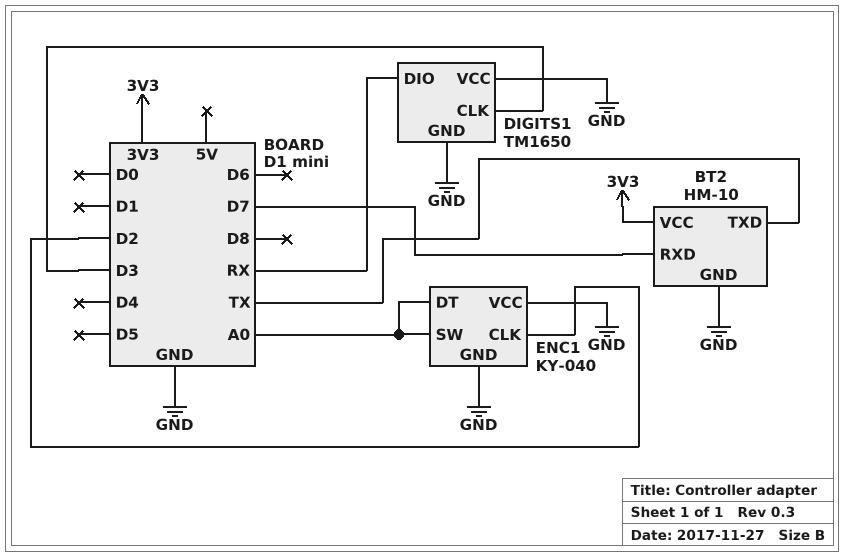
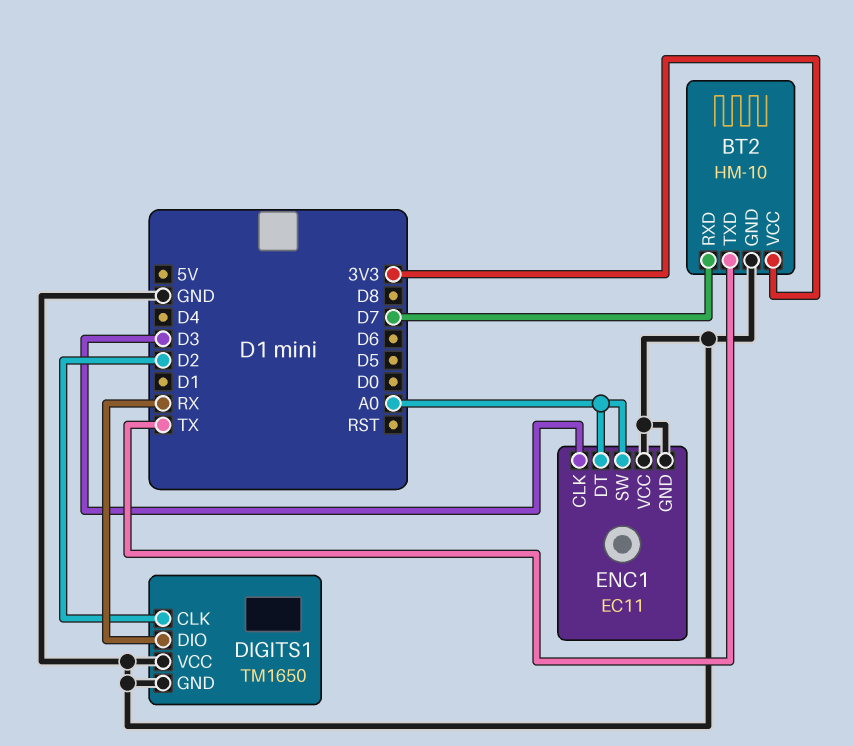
DIGITS1 pin CLK: D3 -> D2
ENC1: KY-040 -> EC11
ENC1 pin CLK: D2 -> D3

